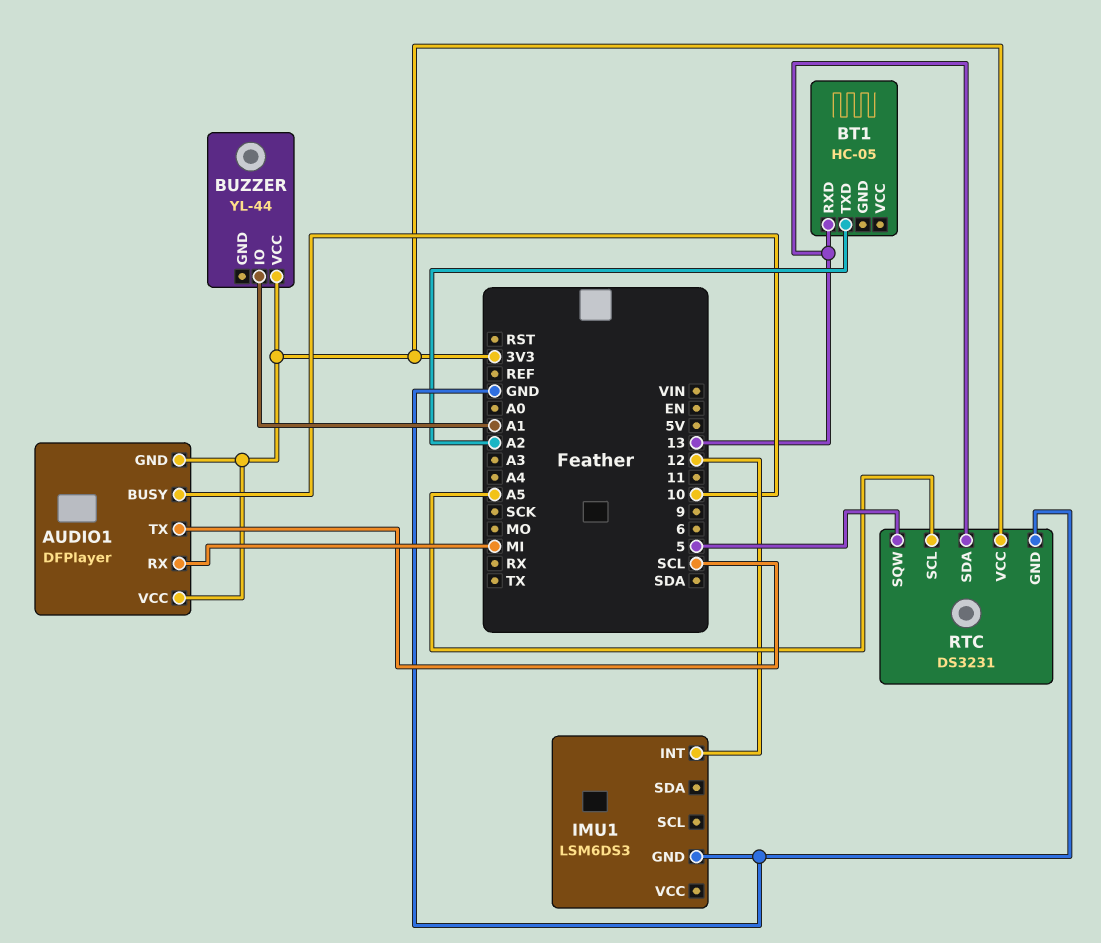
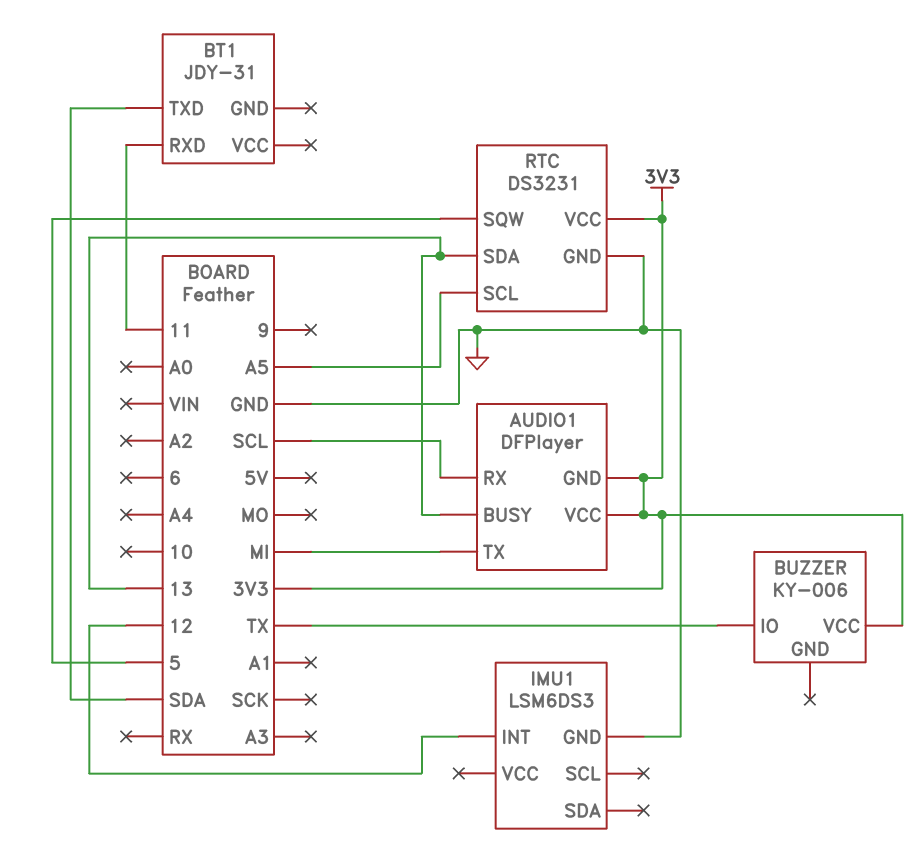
AUDIO1 pin BUSY: 10 -> 13
AUDIO1 pin RX: MI -> SCL
AUDIO1 pin TX: SCL -> MI
BT1: HC-05 -> JDY-31
BT1 pin RXD: 13 -> 11
BT1 pin TXD: A2 -> SDA
BUZZER: YL-44 -> KY-006
BUZZER pin IO: A1 -> TX

